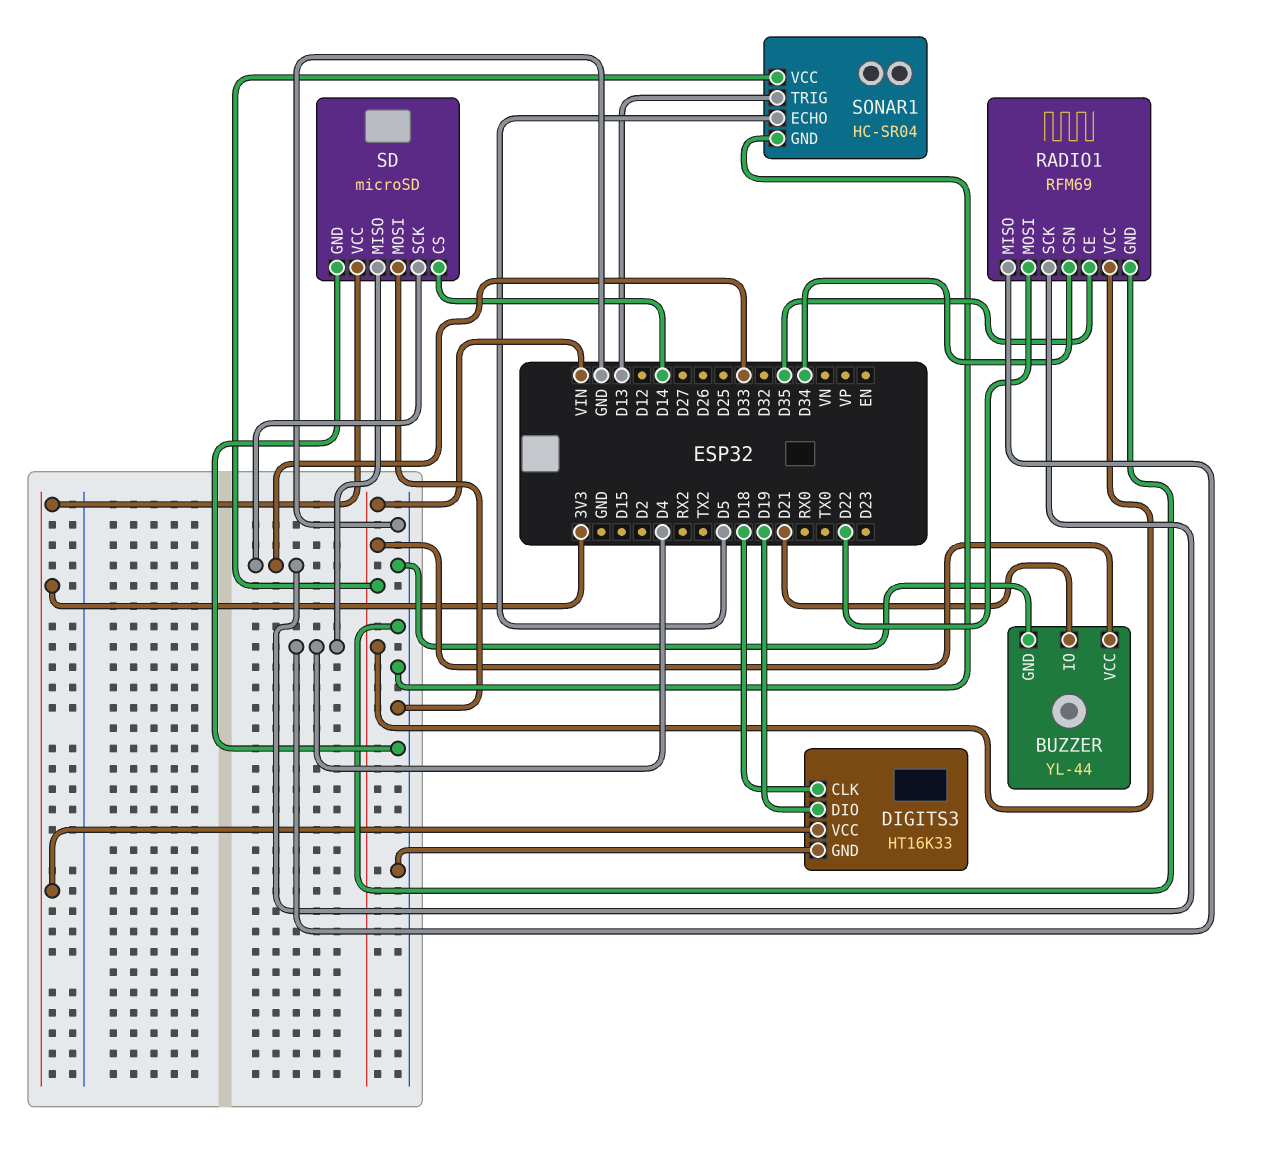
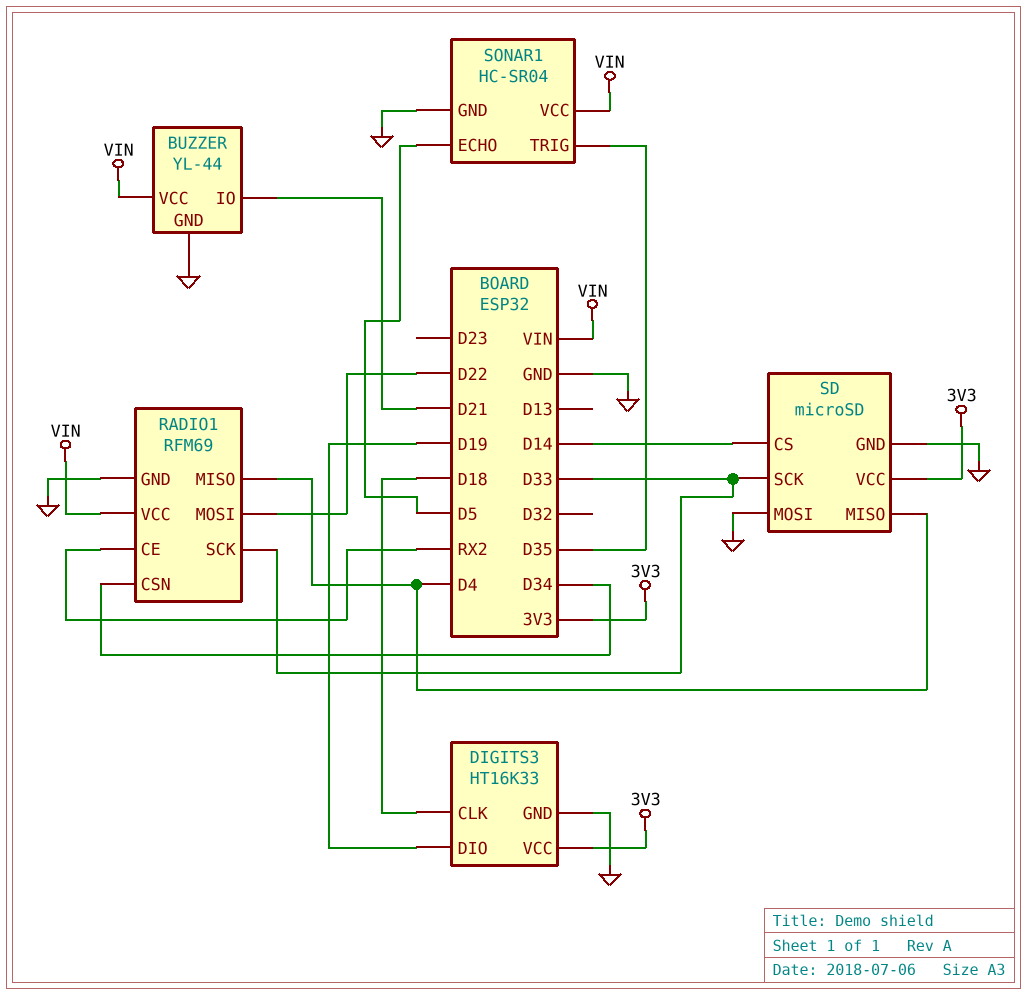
RADIO1 pin CE: D35 -> RX2
SONAR1 pin TRIG: D13 -> D35

